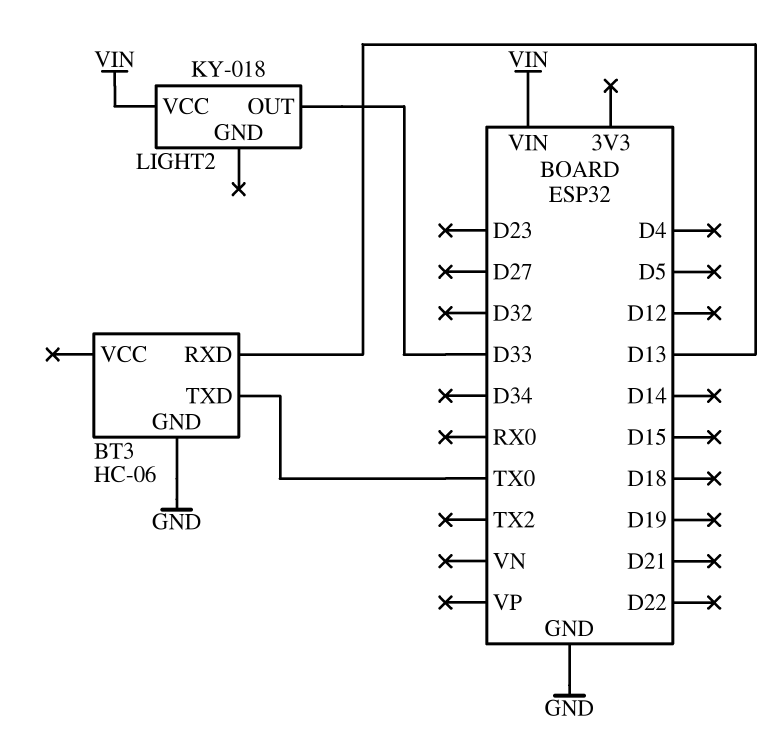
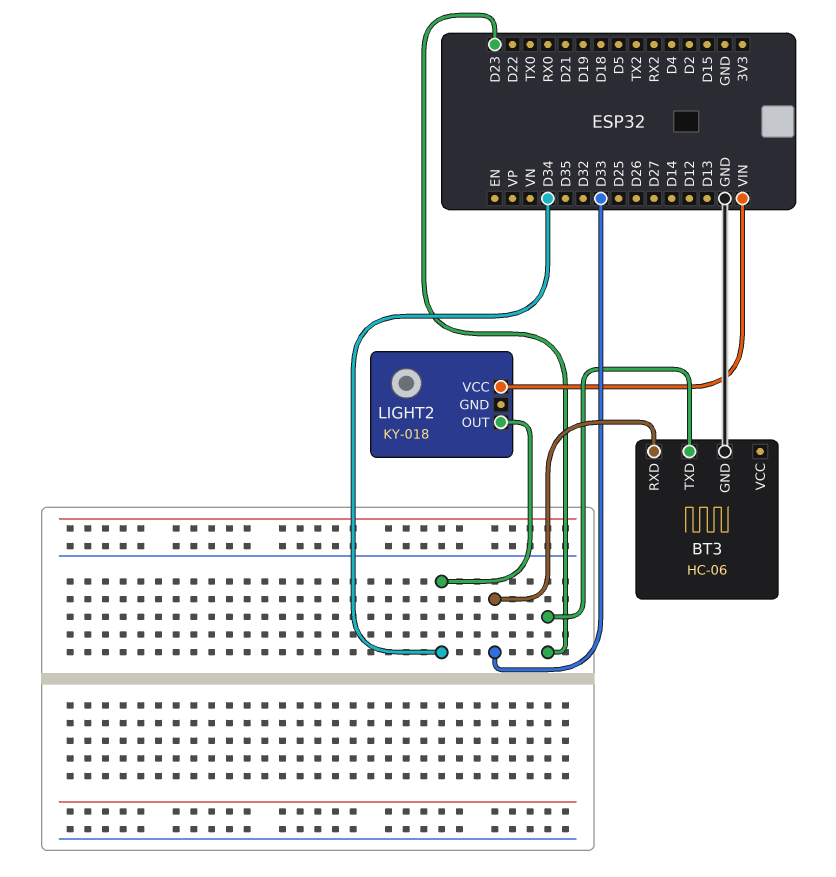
BT3 pin RXD: D13 -> D33
BT3 pin TXD: TX0 -> D23
LIGHT2 pin OUT: D33 -> D34

